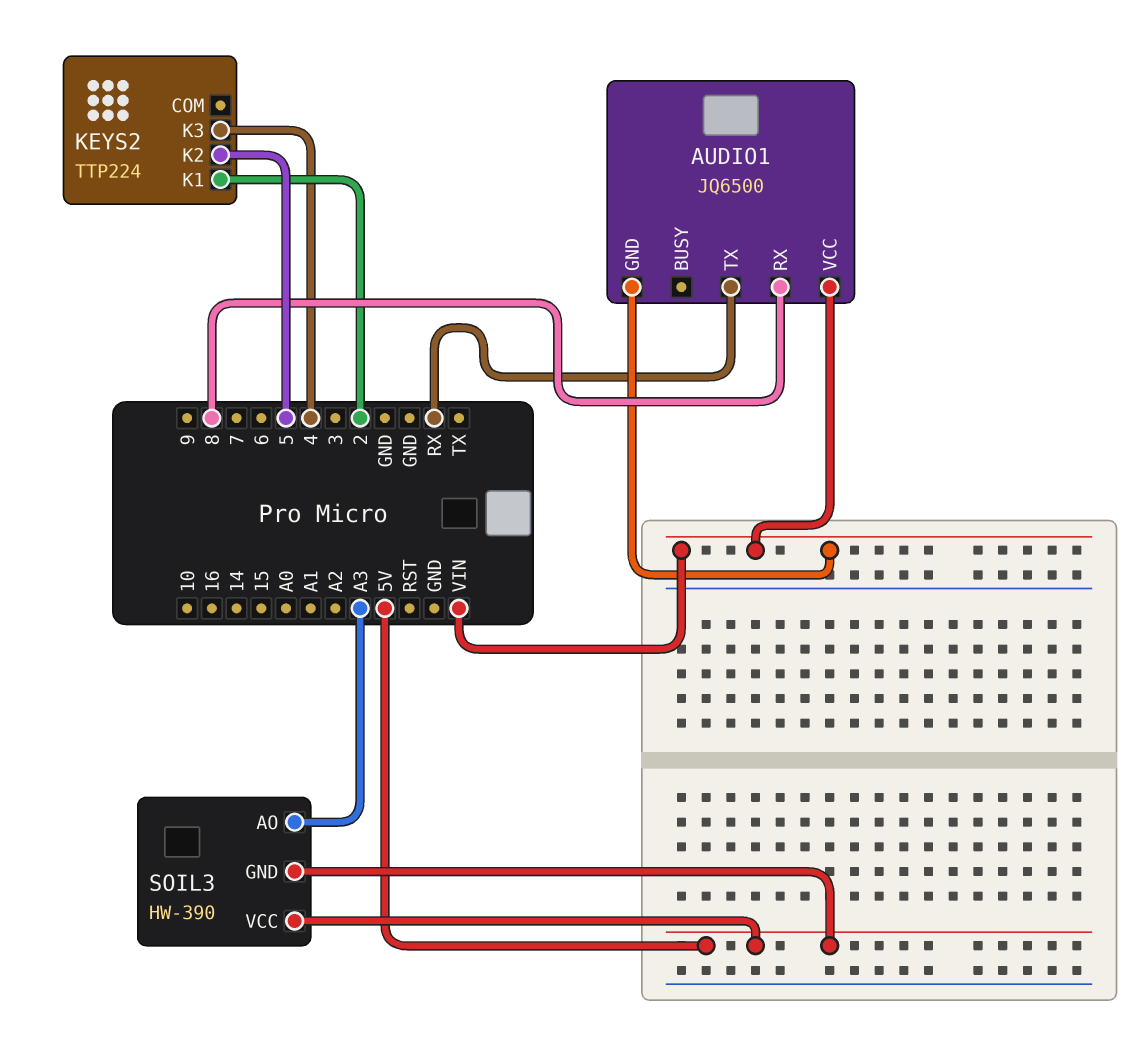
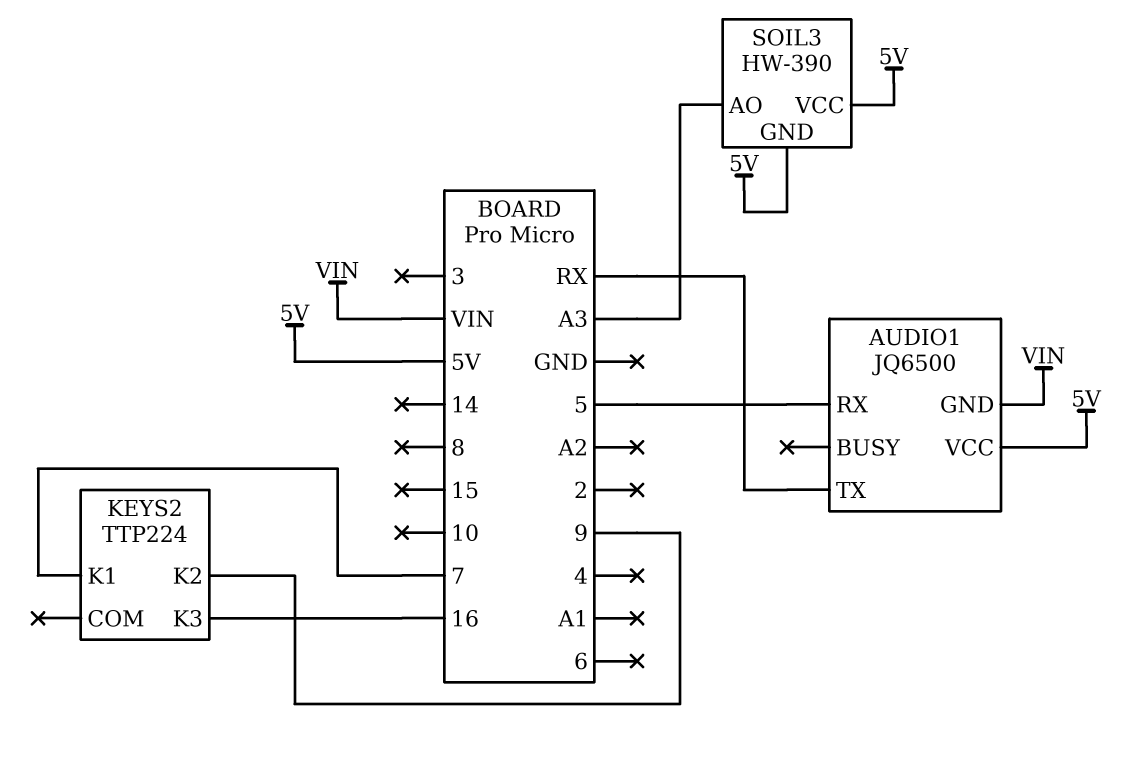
AUDIO1 pin RX: 8 -> 5
AUDIO1 pin VCC: VIN -> 5V
KEYS2 pin K1: 2 -> 7
KEYS2 pin K2: 5 -> 9
KEYS2 pin K3: 4 -> 16

